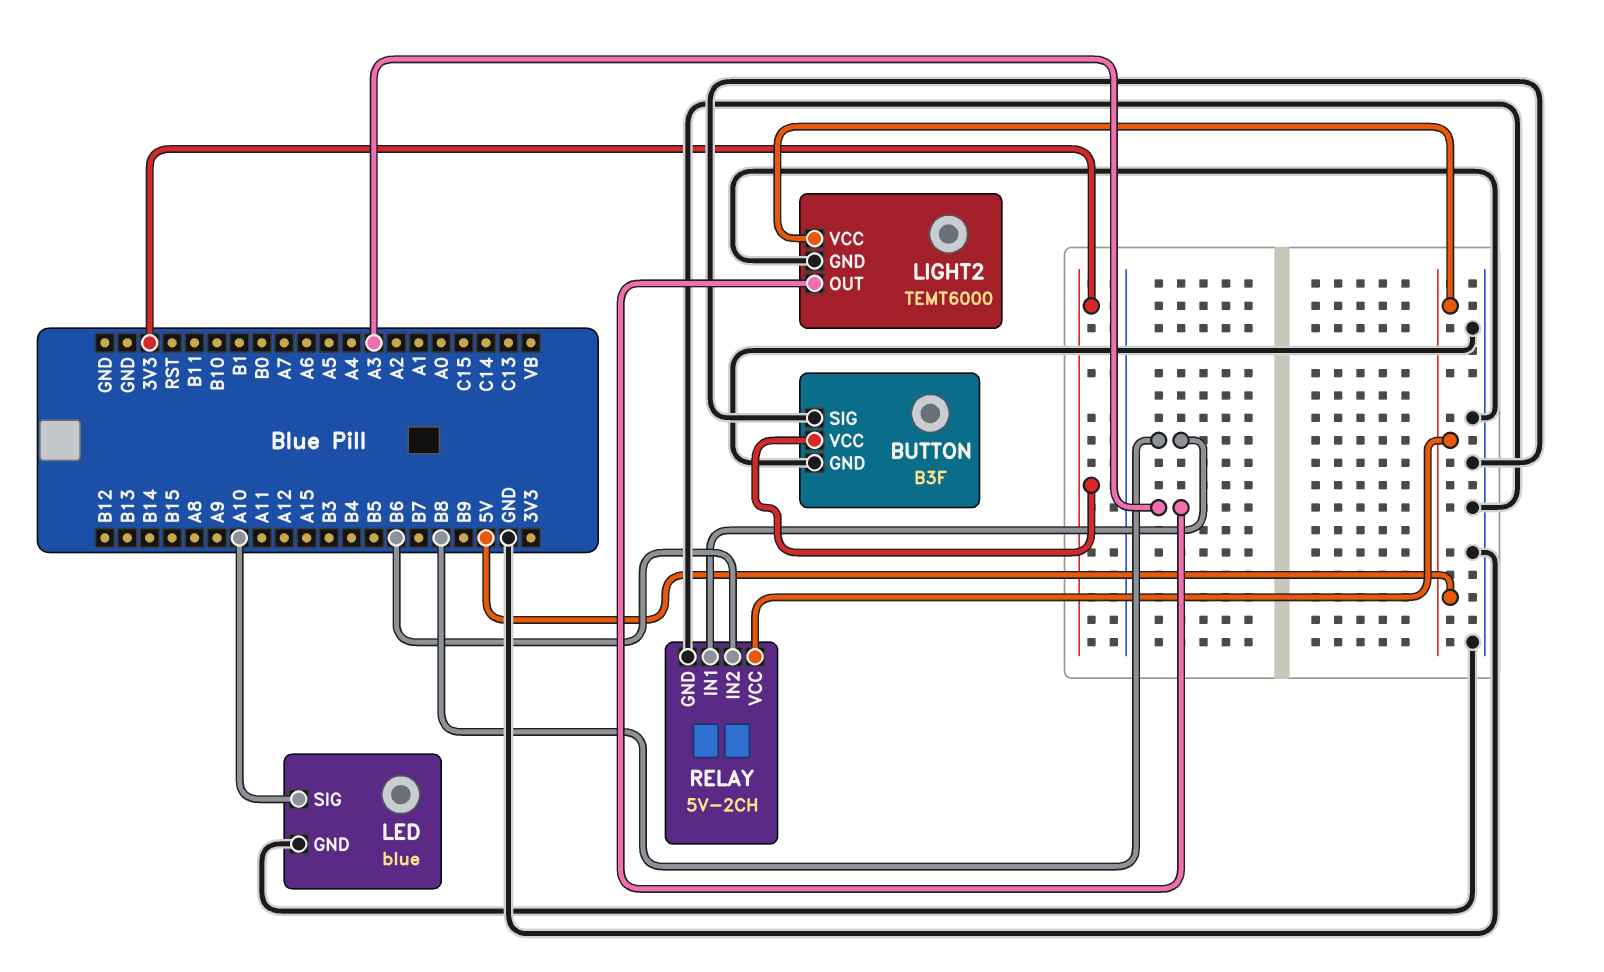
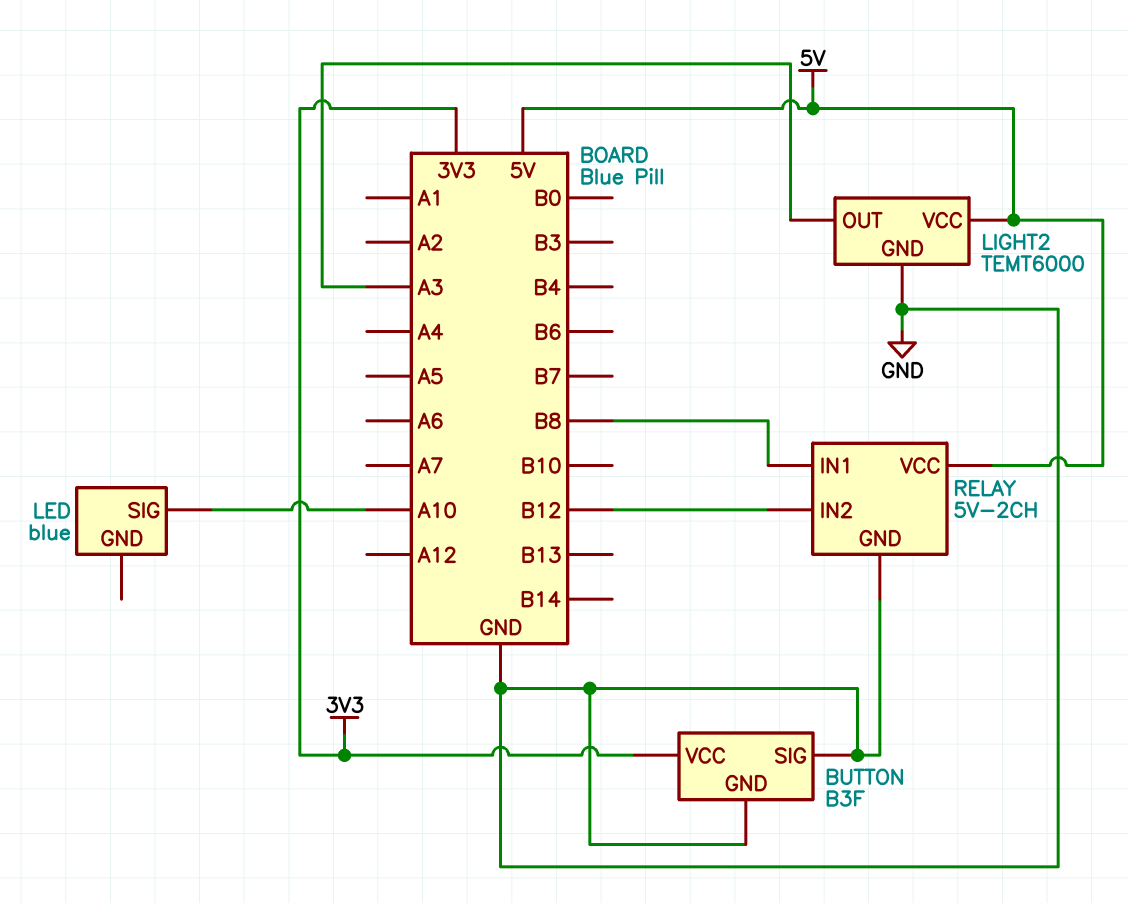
LED pin GND: GND -> none
RELAY pin IN2: B6 -> B12

